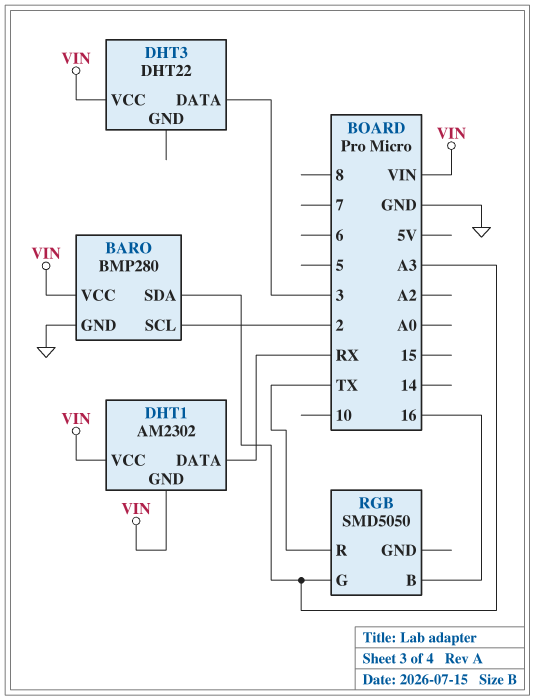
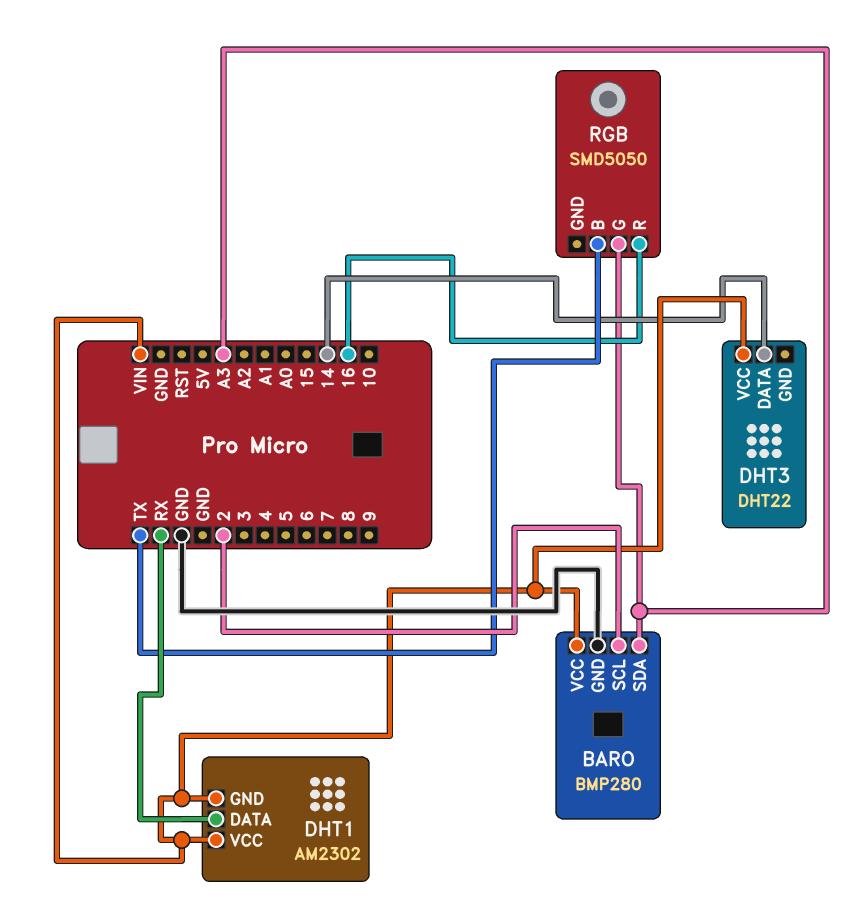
DHT3 pin DATA: 3 -> 14
RGB pin B: 16 -> TX
RGB pin R: TX -> 16

